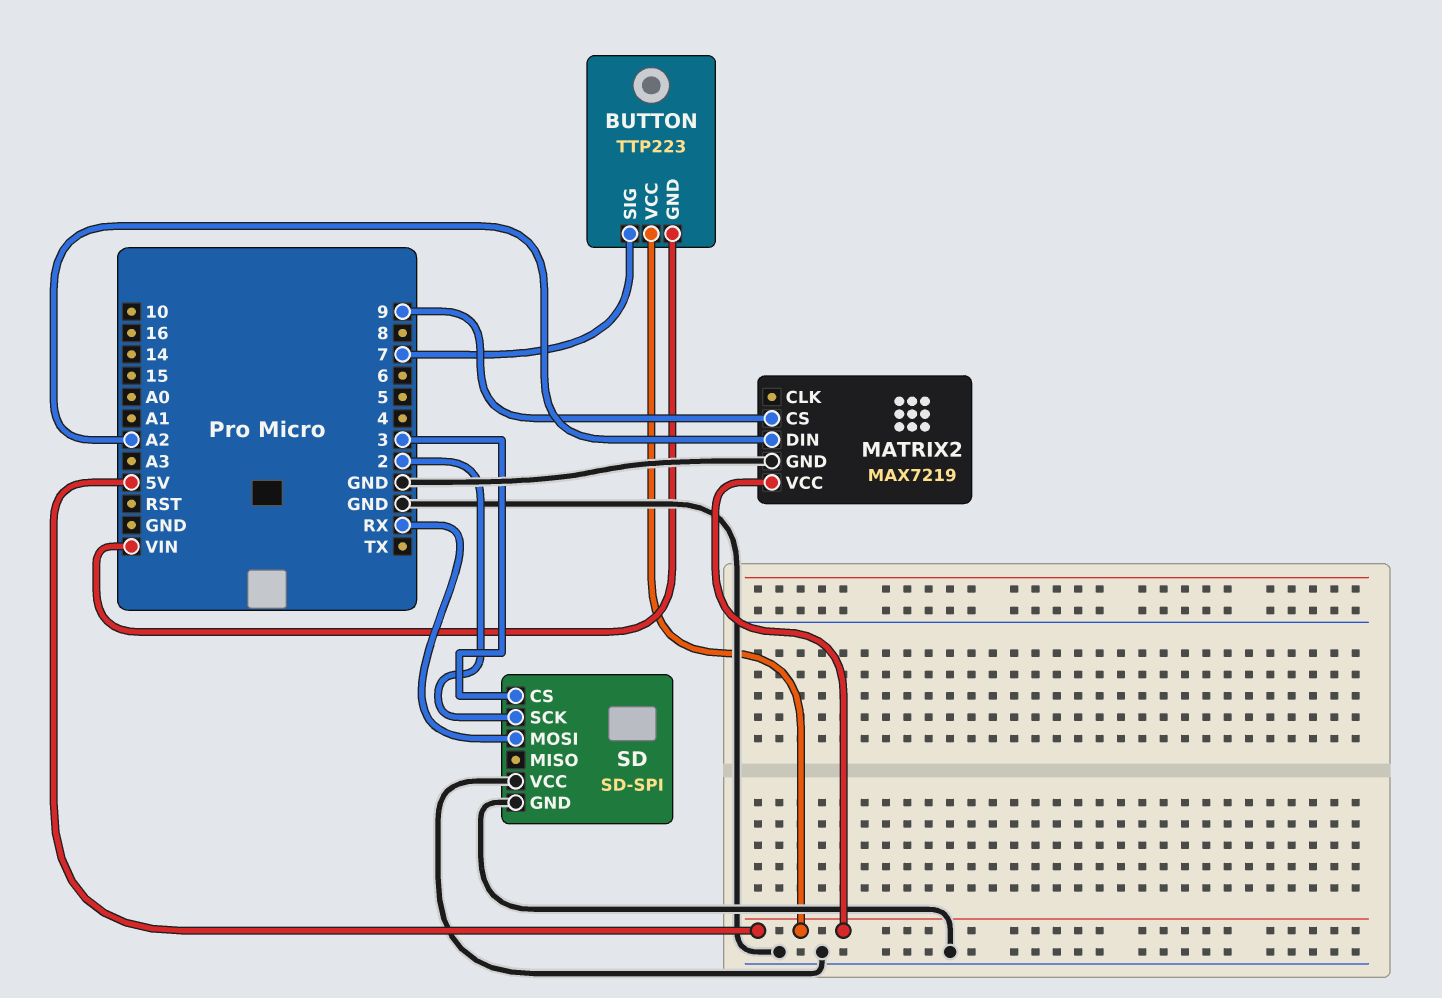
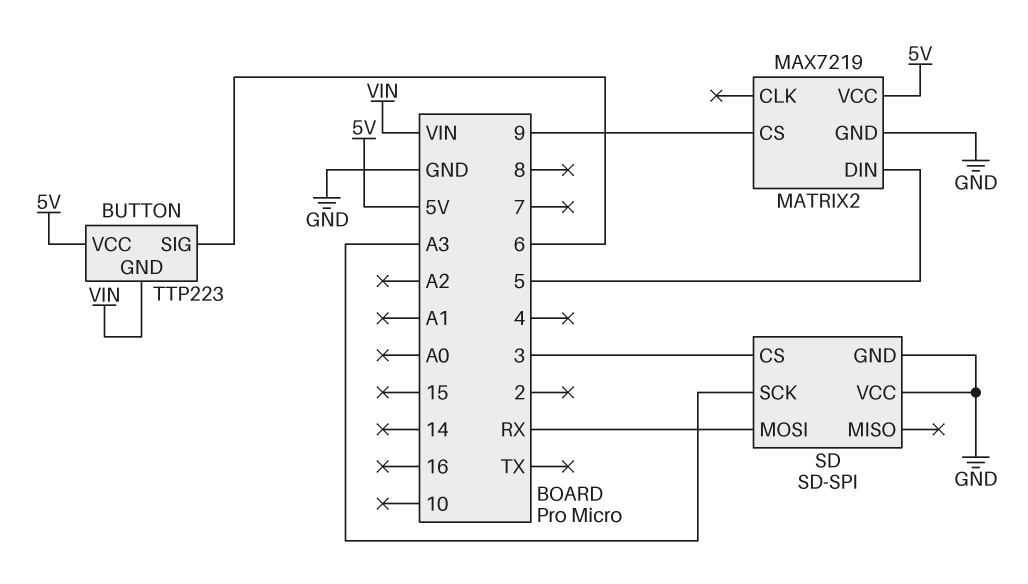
BUTTON pin SIG: 7 -> 6
MATRIX2 pin DIN: A2 -> 5
SD pin SCK: 2 -> A3

